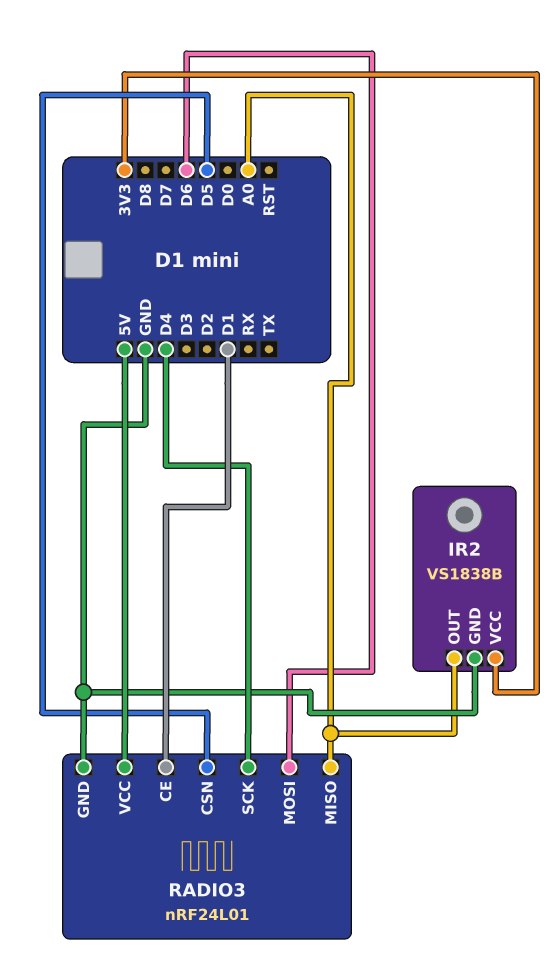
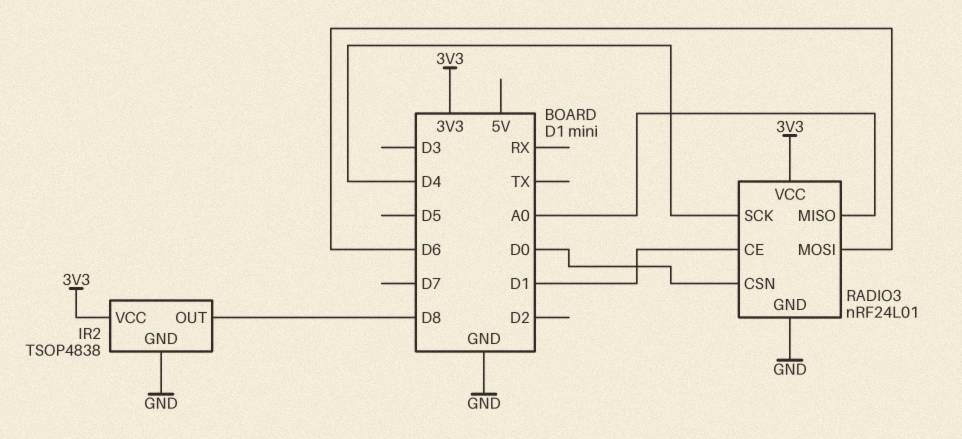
IR2: VS1838B -> TSOP4838
IR2 pin OUT: A0 -> D8
RADIO3 pin CSN: D5 -> D0
RADIO3 pin VCC: 5V -> 3V3

